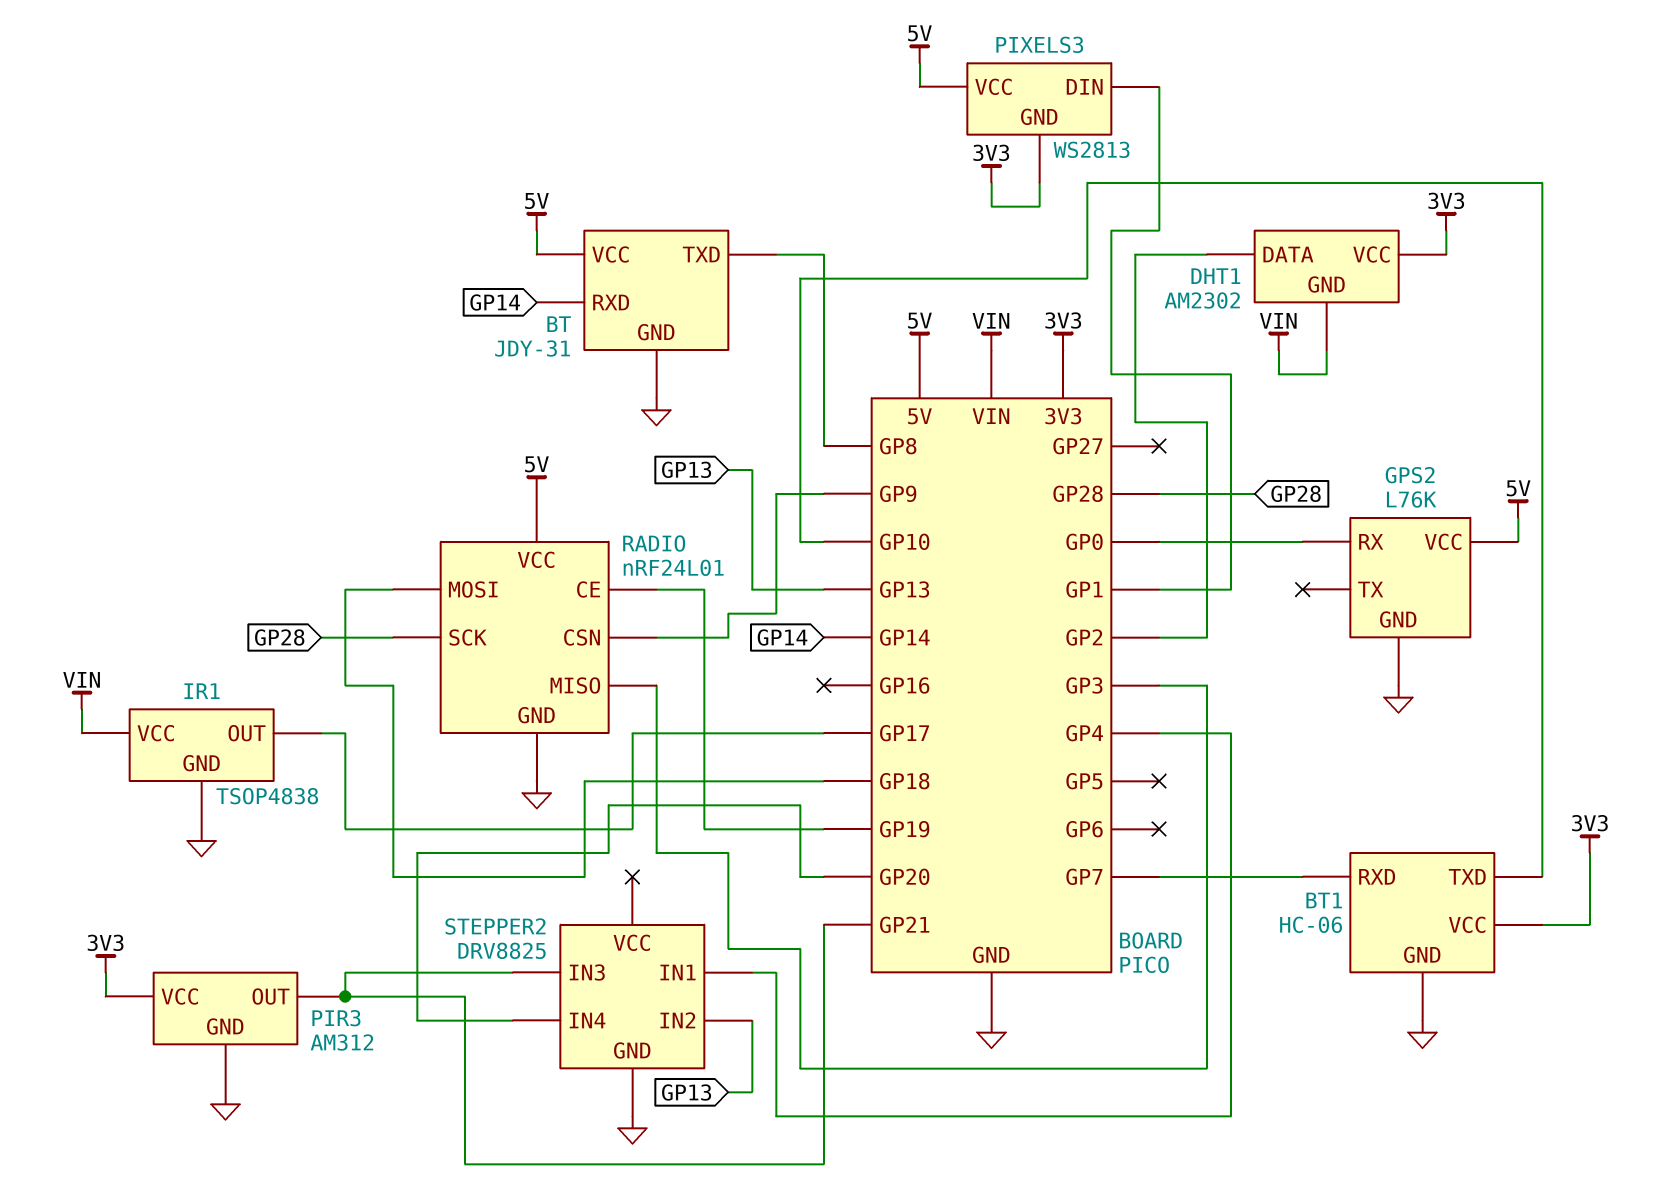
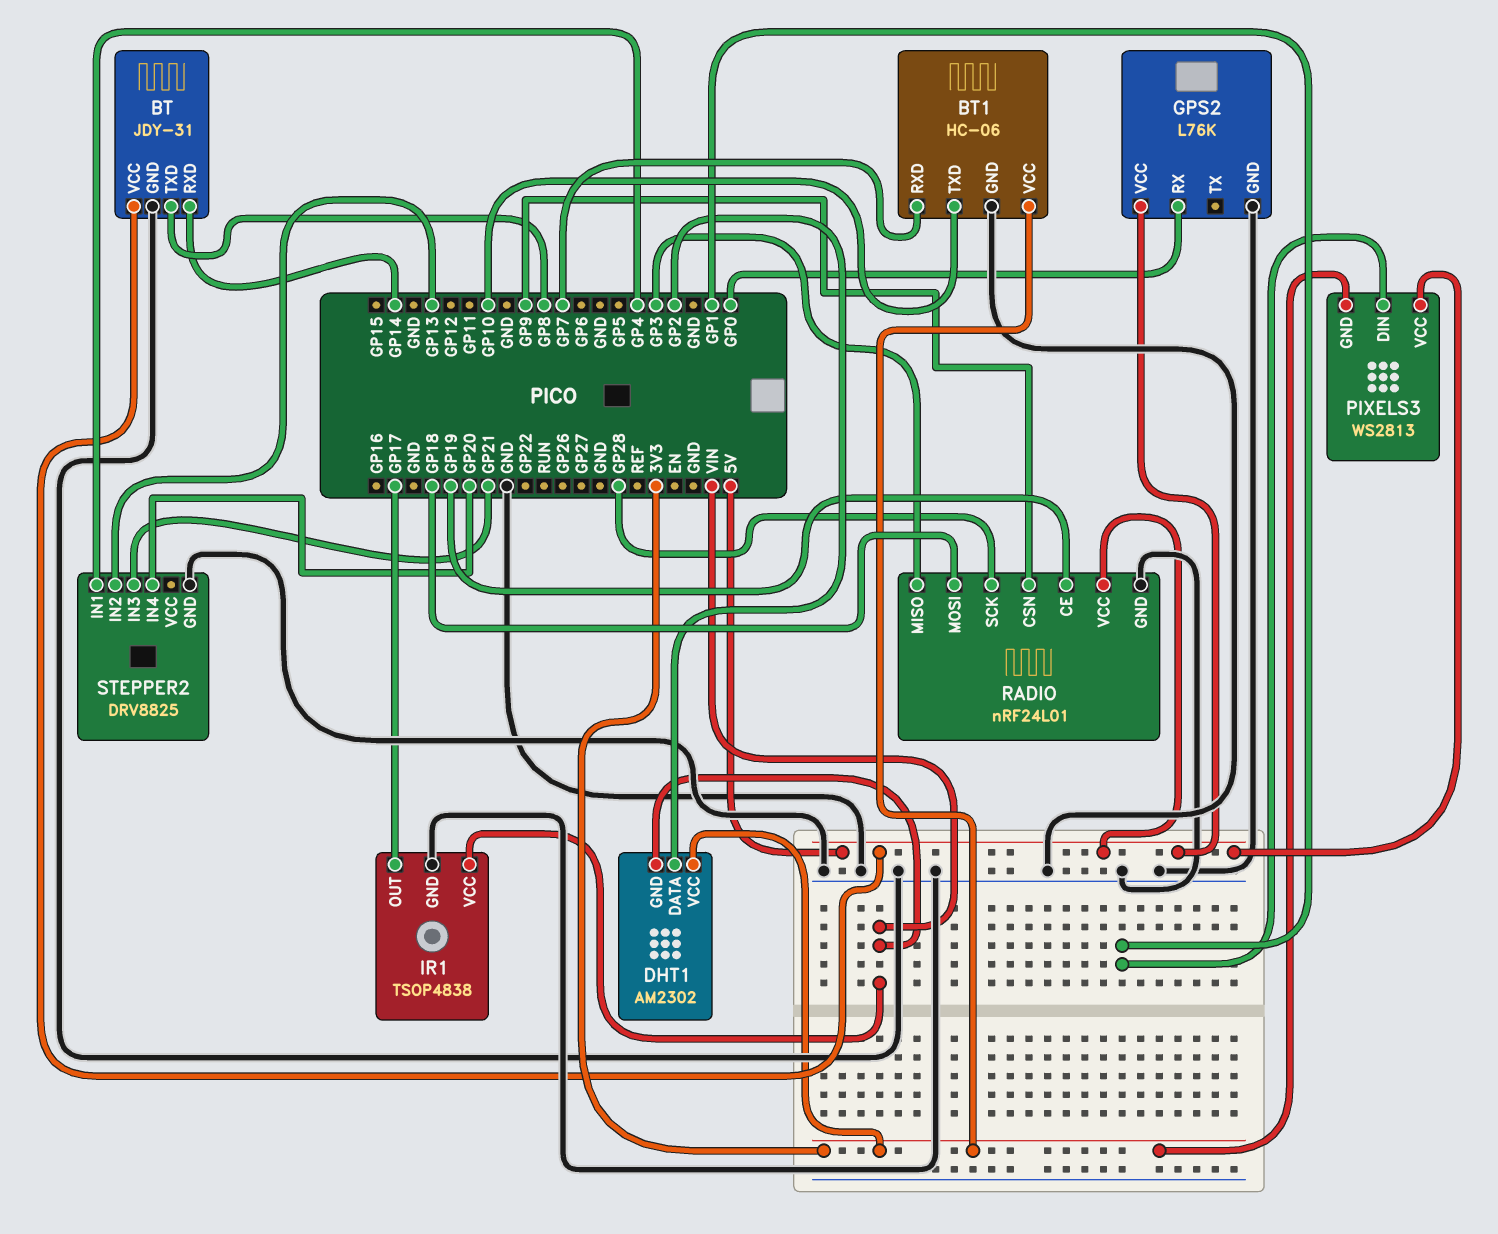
PIR3: AM312 -> none
PIR3 pin GND: GND -> none
PIR3 pin OUT: GP21 -> none
PIR3 pin VCC: 3V3 -> none

